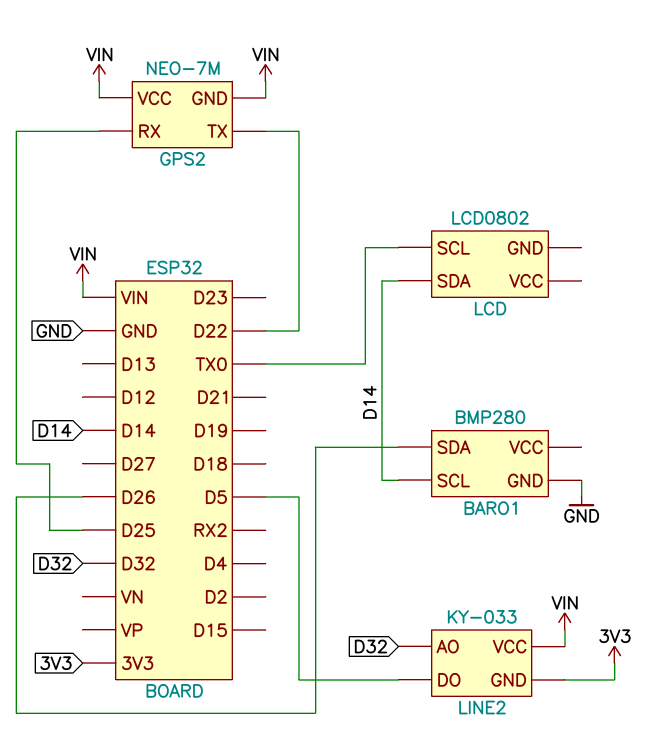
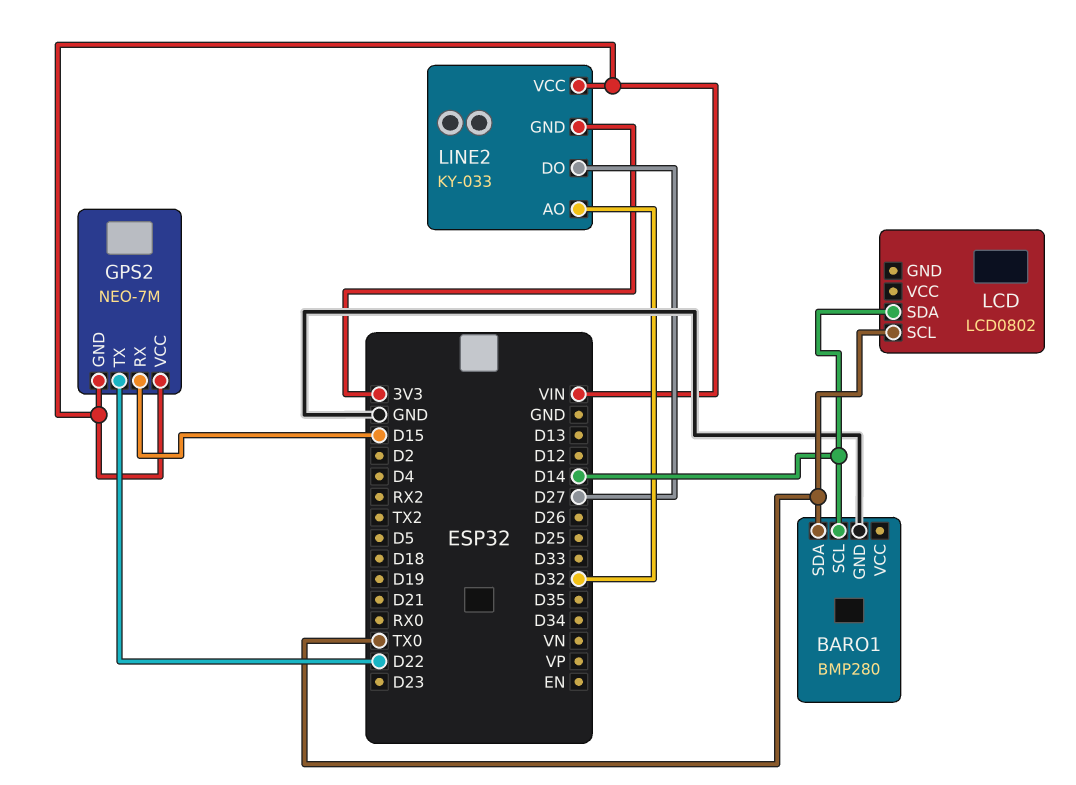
BARO1 pin SDA: D26 -> TX0
GPS2 pin RX: D25 -> D15
LINE2 pin DO: D5 -> D27

